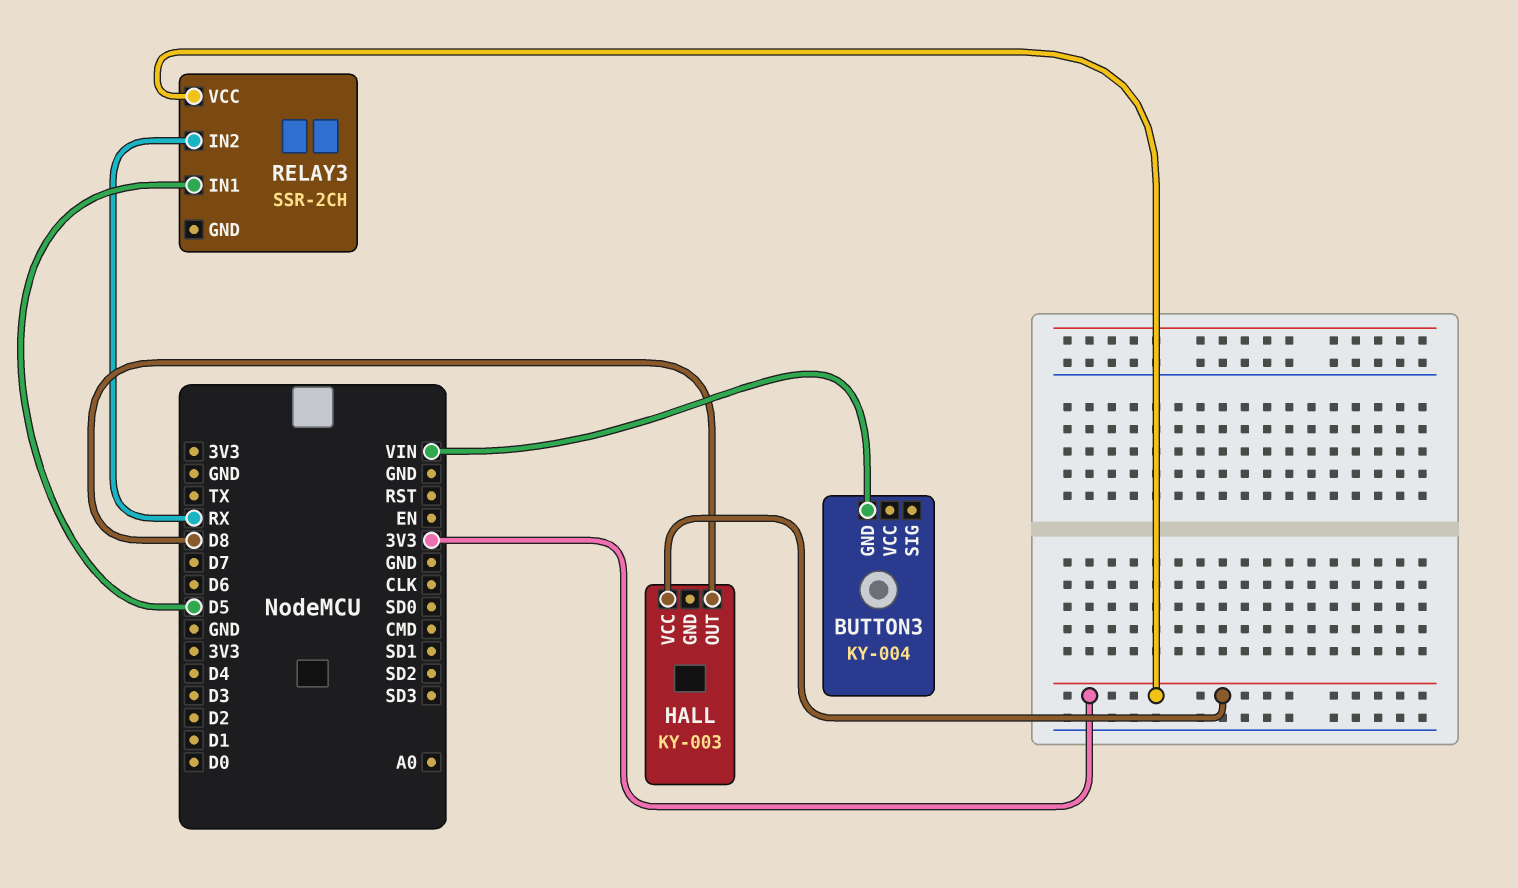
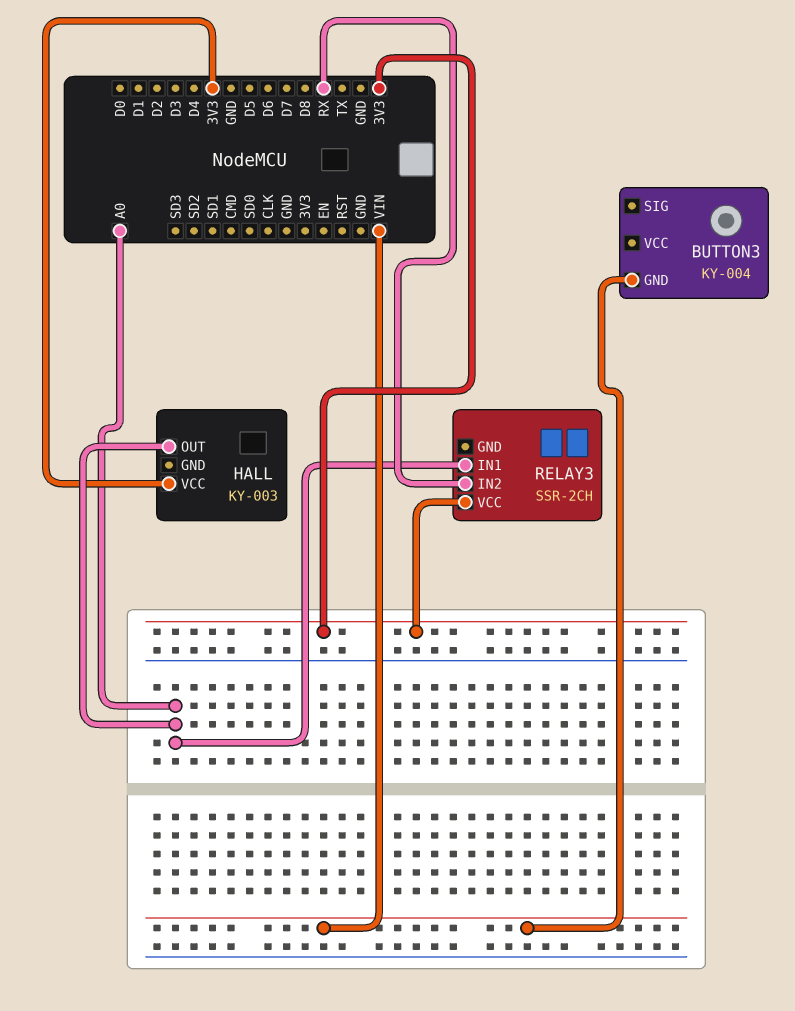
HALL pin OUT: D8 -> A0
RELAY3 pin IN1: D5 -> A0

